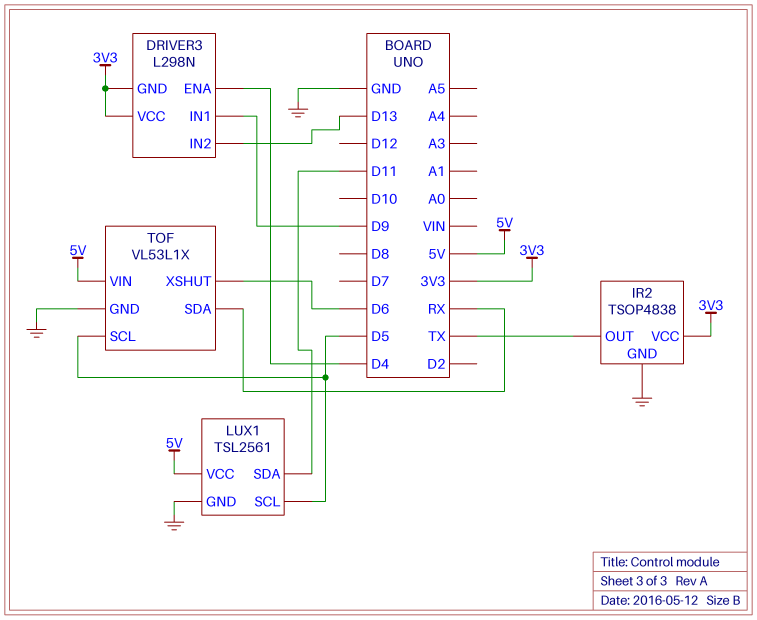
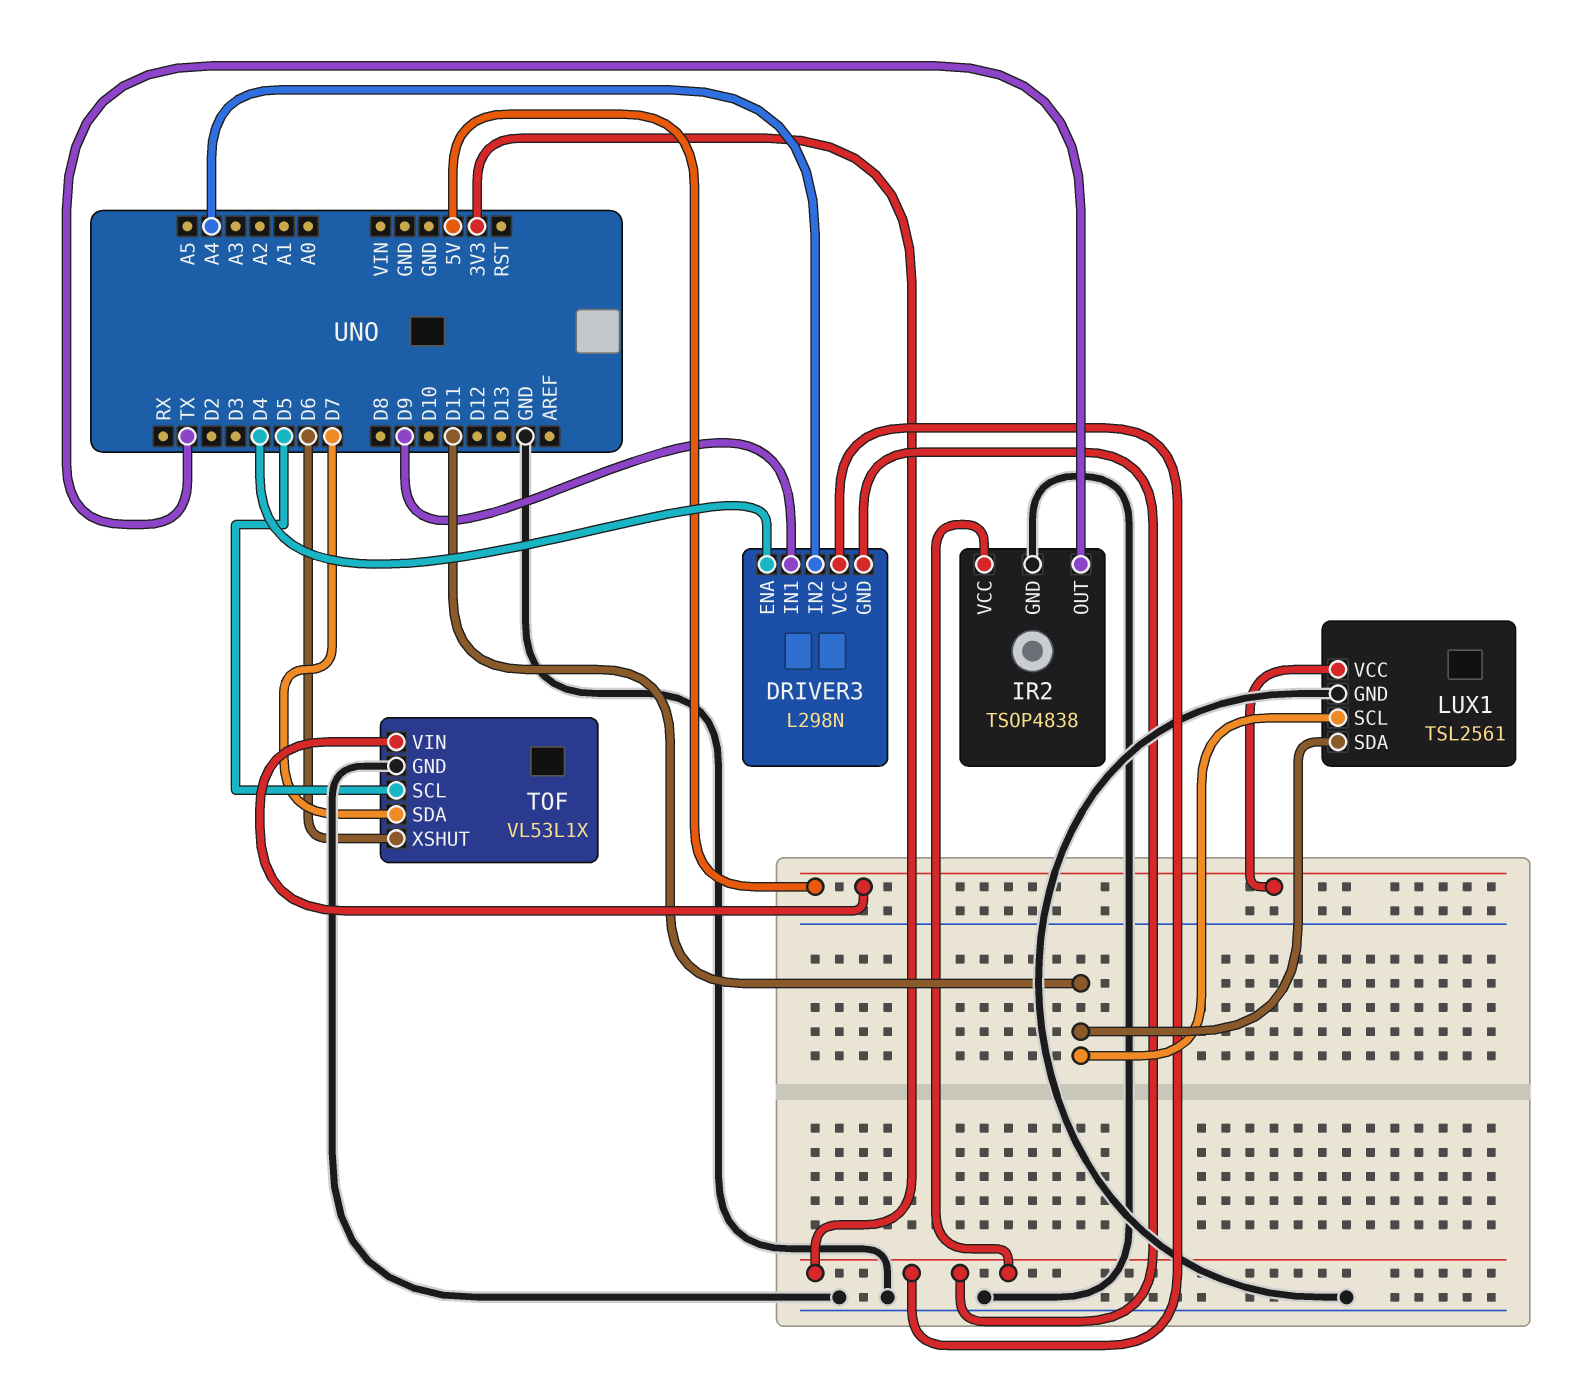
DRIVER3 pin IN2: D13 -> A4
LUX1 pin SCL: D5 -> D11
TOF pin SDA: RX -> D7

